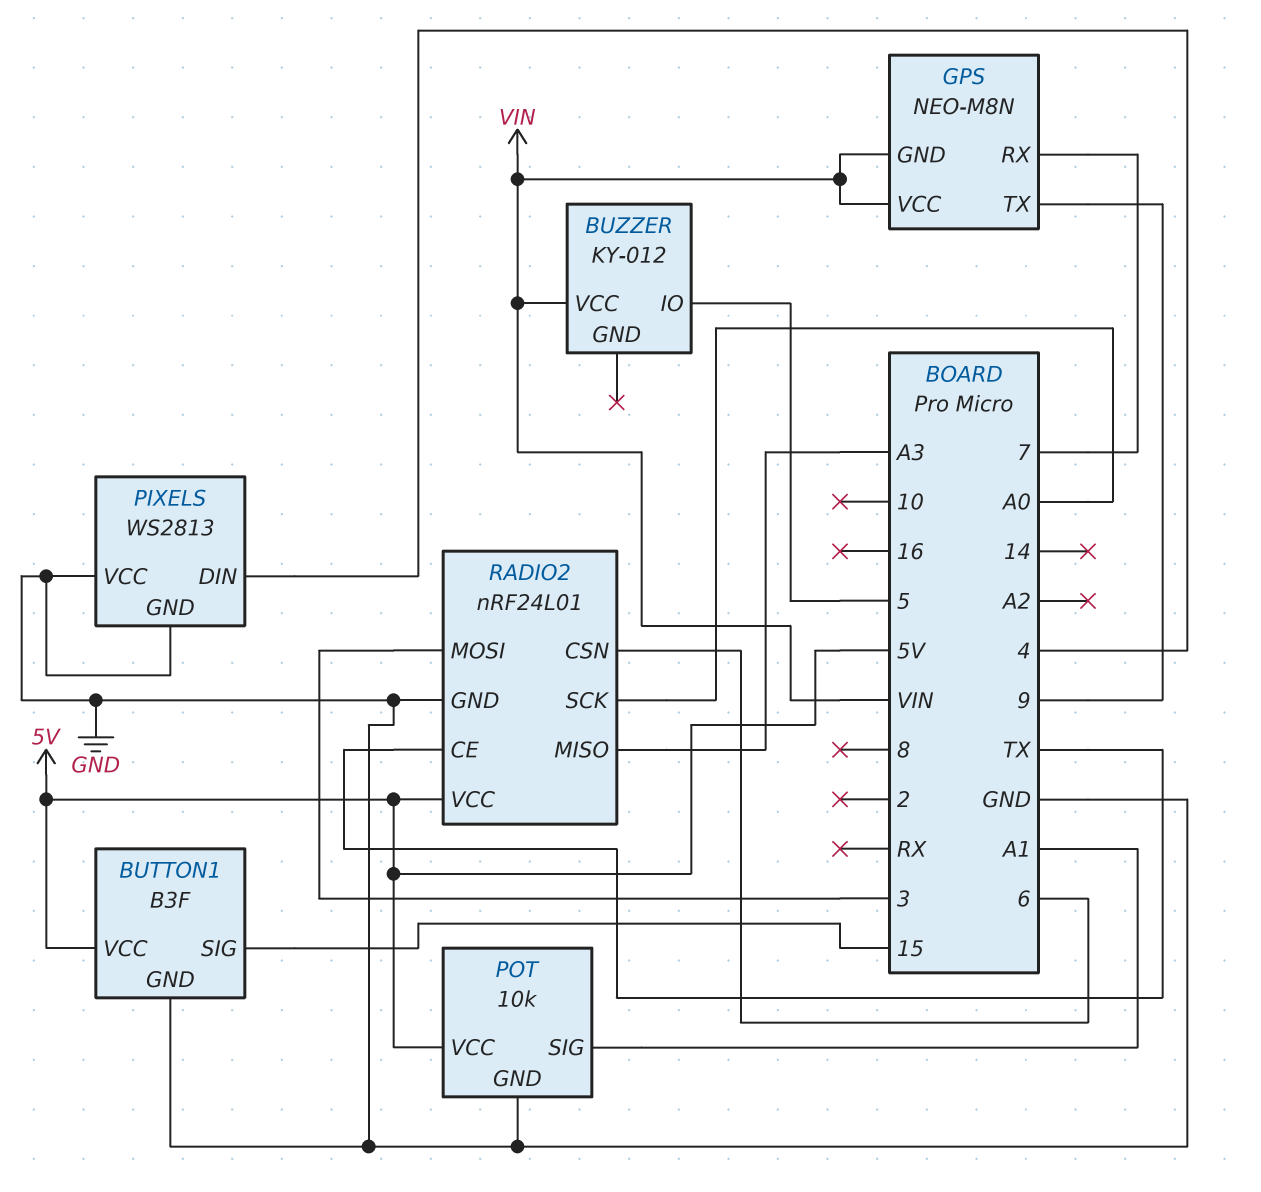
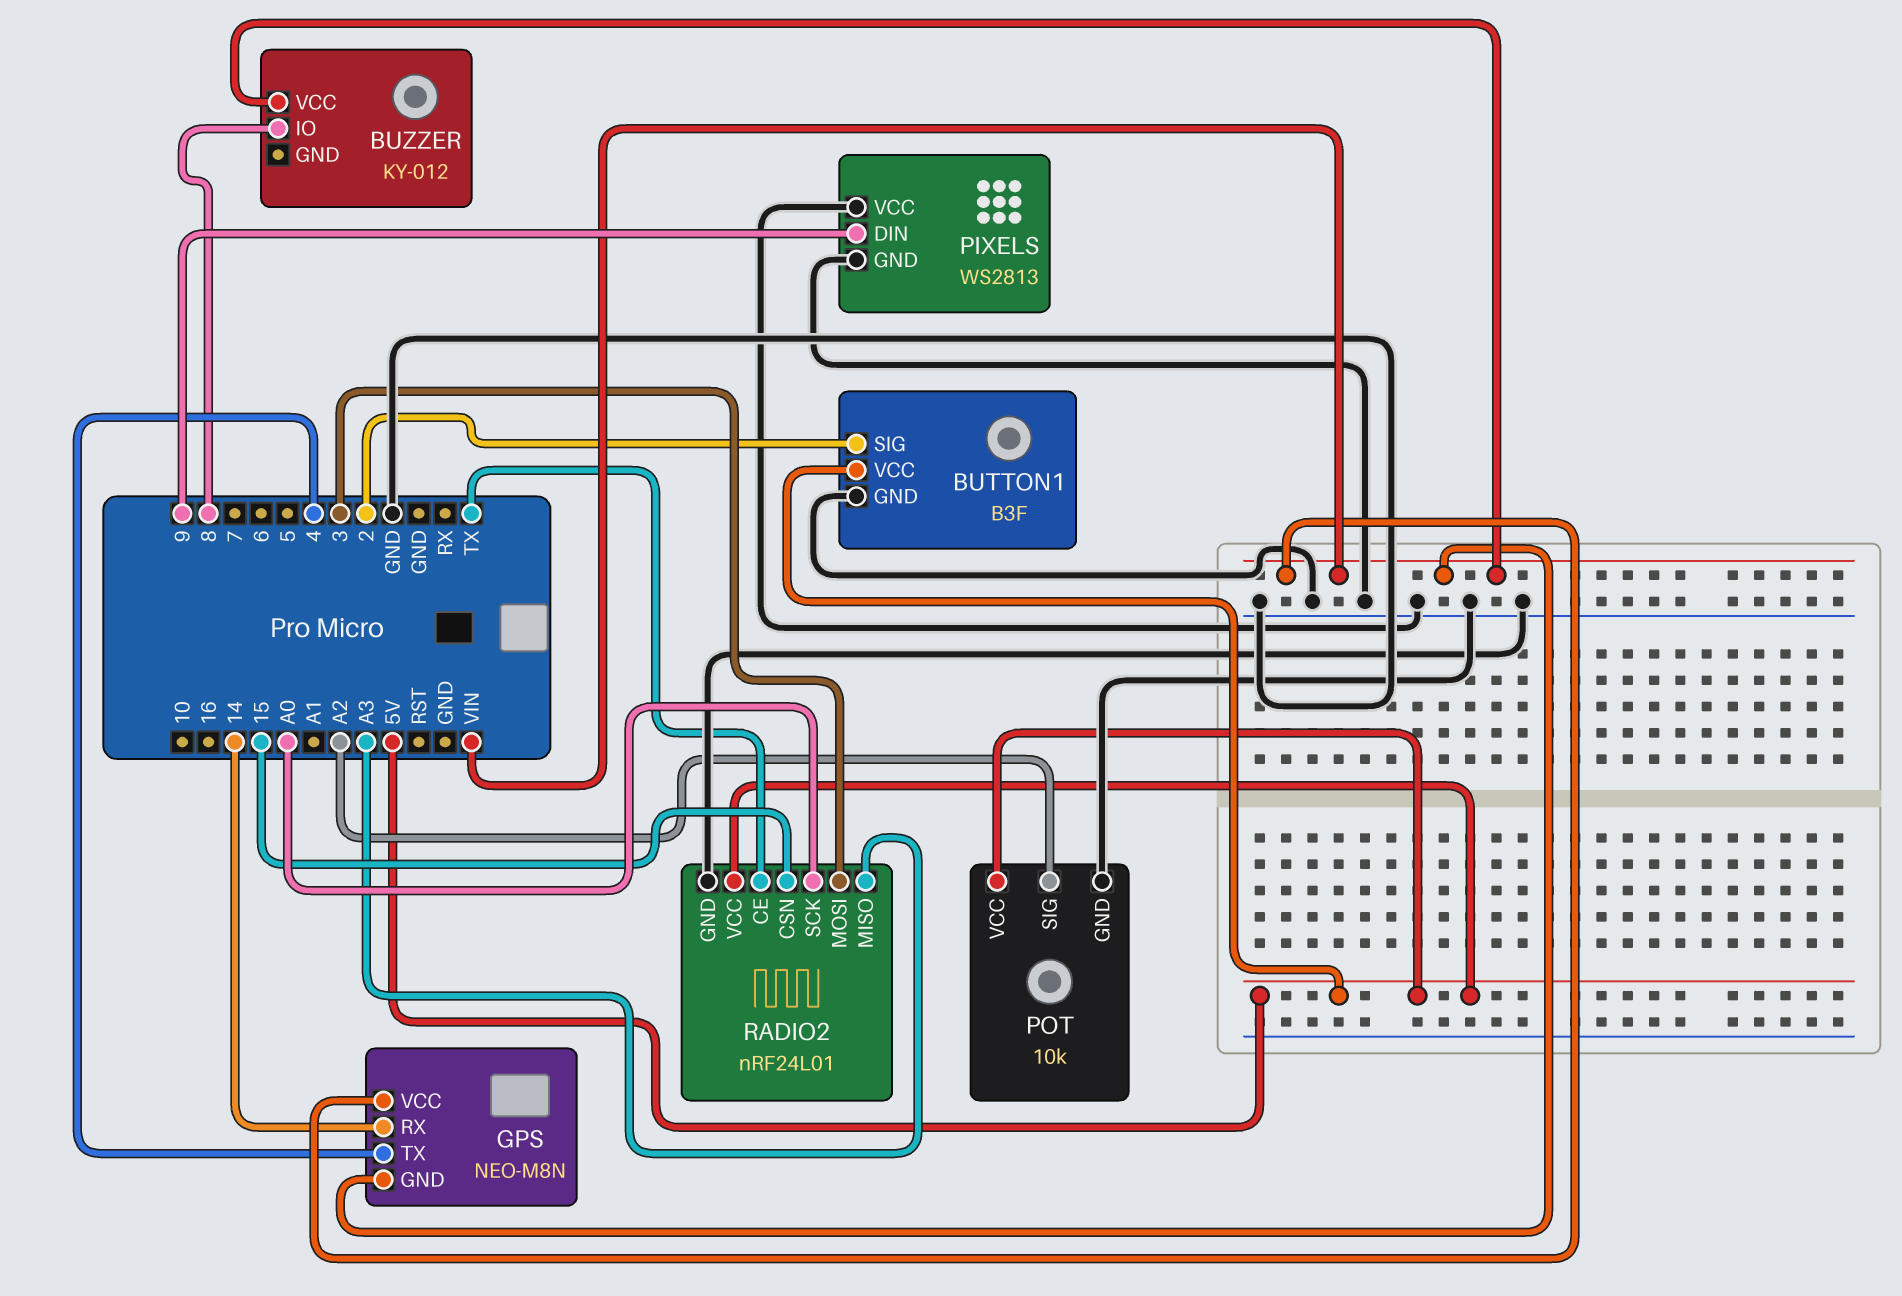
BUTTON1 pin SIG: 15 -> 2
BUZZER pin IO: 5 -> 8
GPS pin RX: 7 -> 14
GPS pin TX: 9 -> 4
PIXELS pin DIN: 4 -> 9
POT pin SIG: A1 -> A2
RADIO2 pin CSN: 6 -> 15

